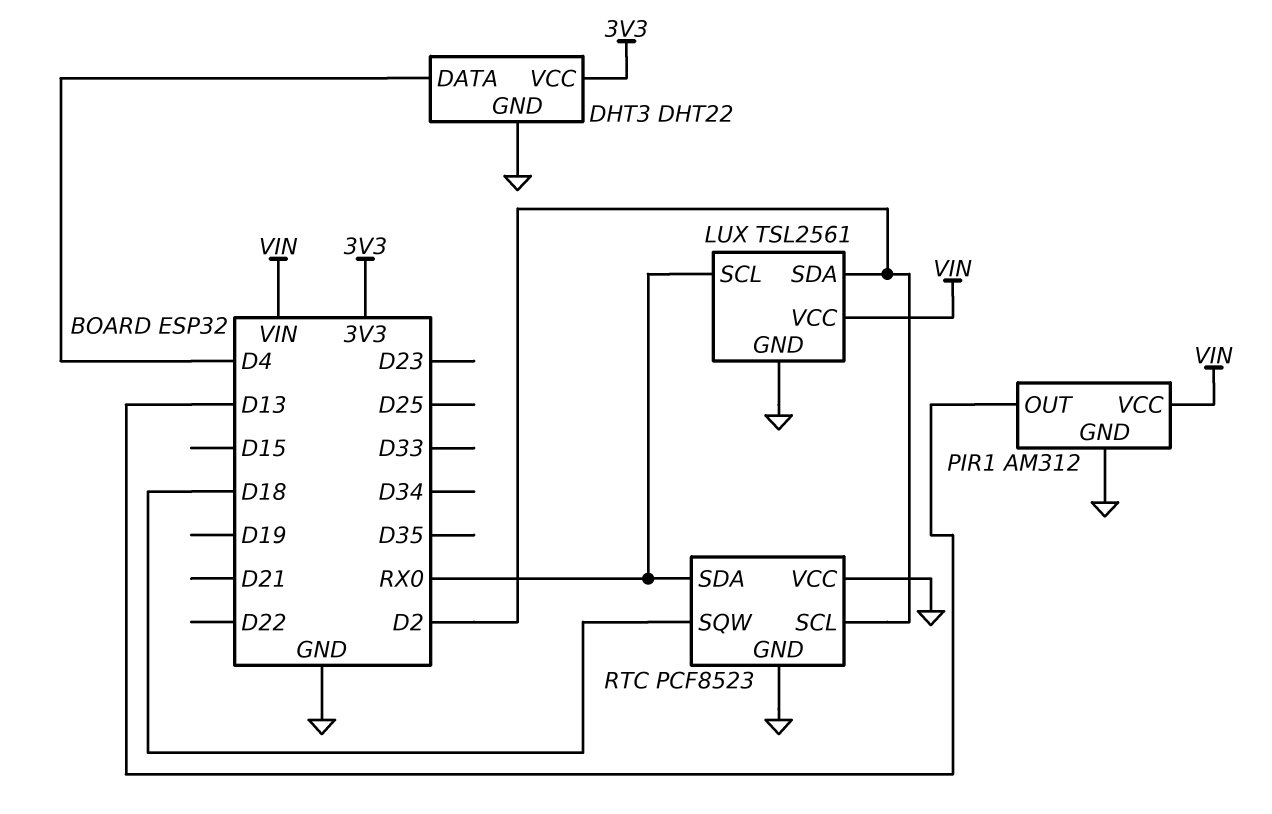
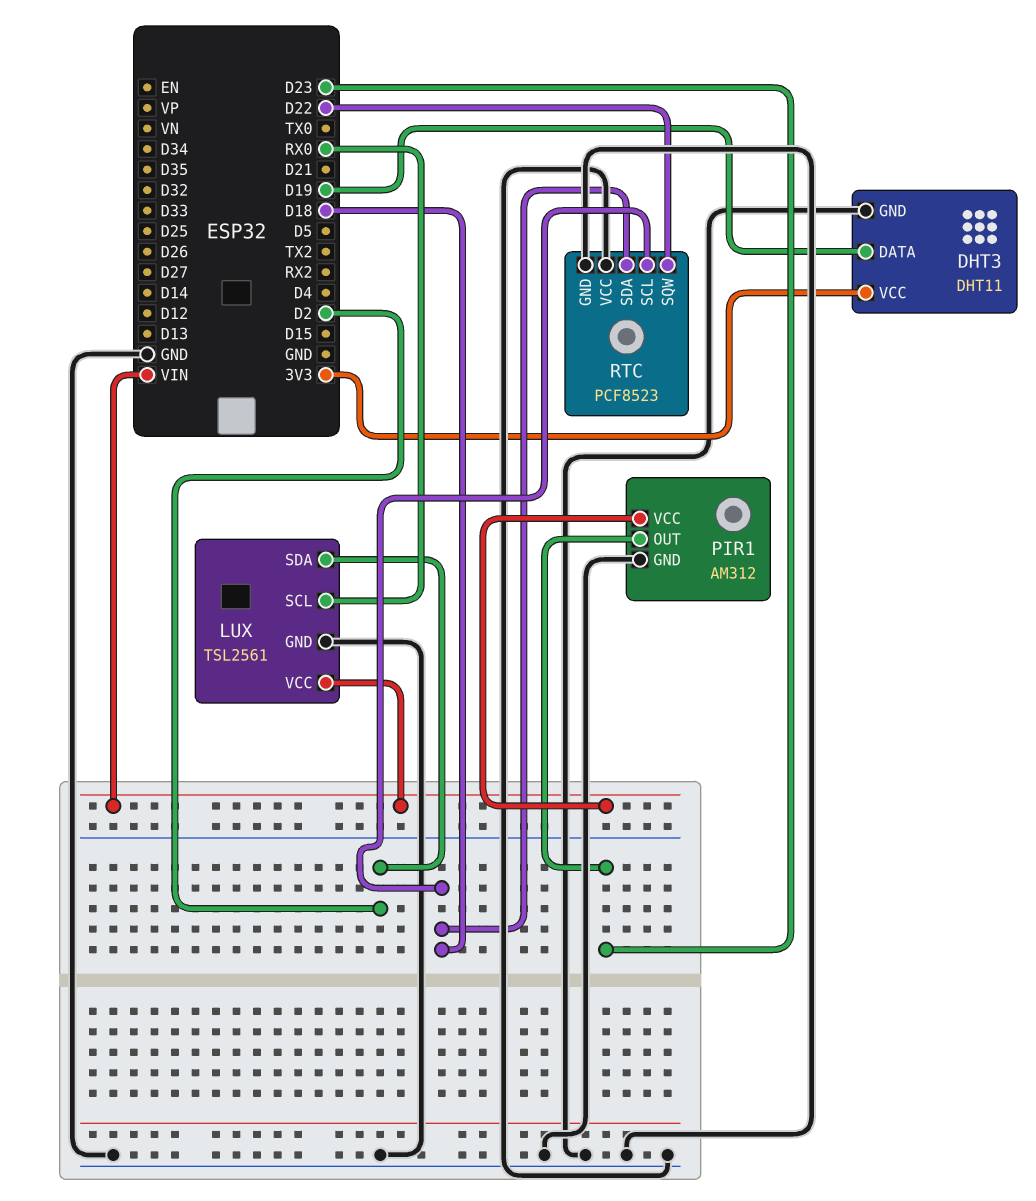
DHT3: DHT22 -> DHT11
DHT3 pin DATA: D4 -> D19
PIR1 pin OUT: D13 -> D23
RTC pin SCL: D2 -> D18
RTC pin SDA: RX0 -> D18
RTC pin SQW: D18 -> D22

